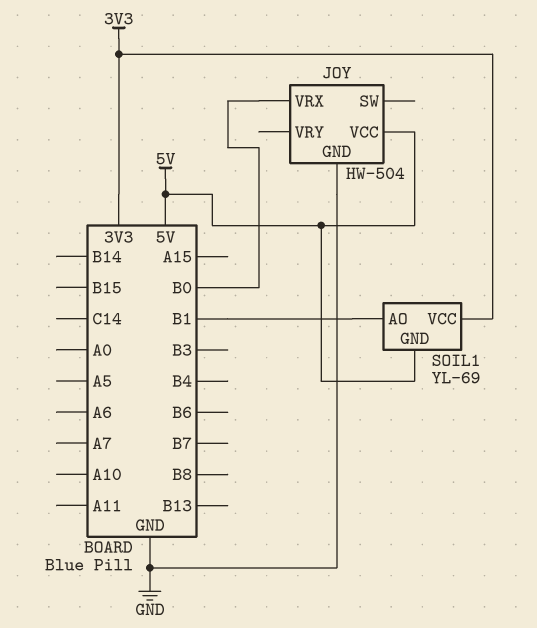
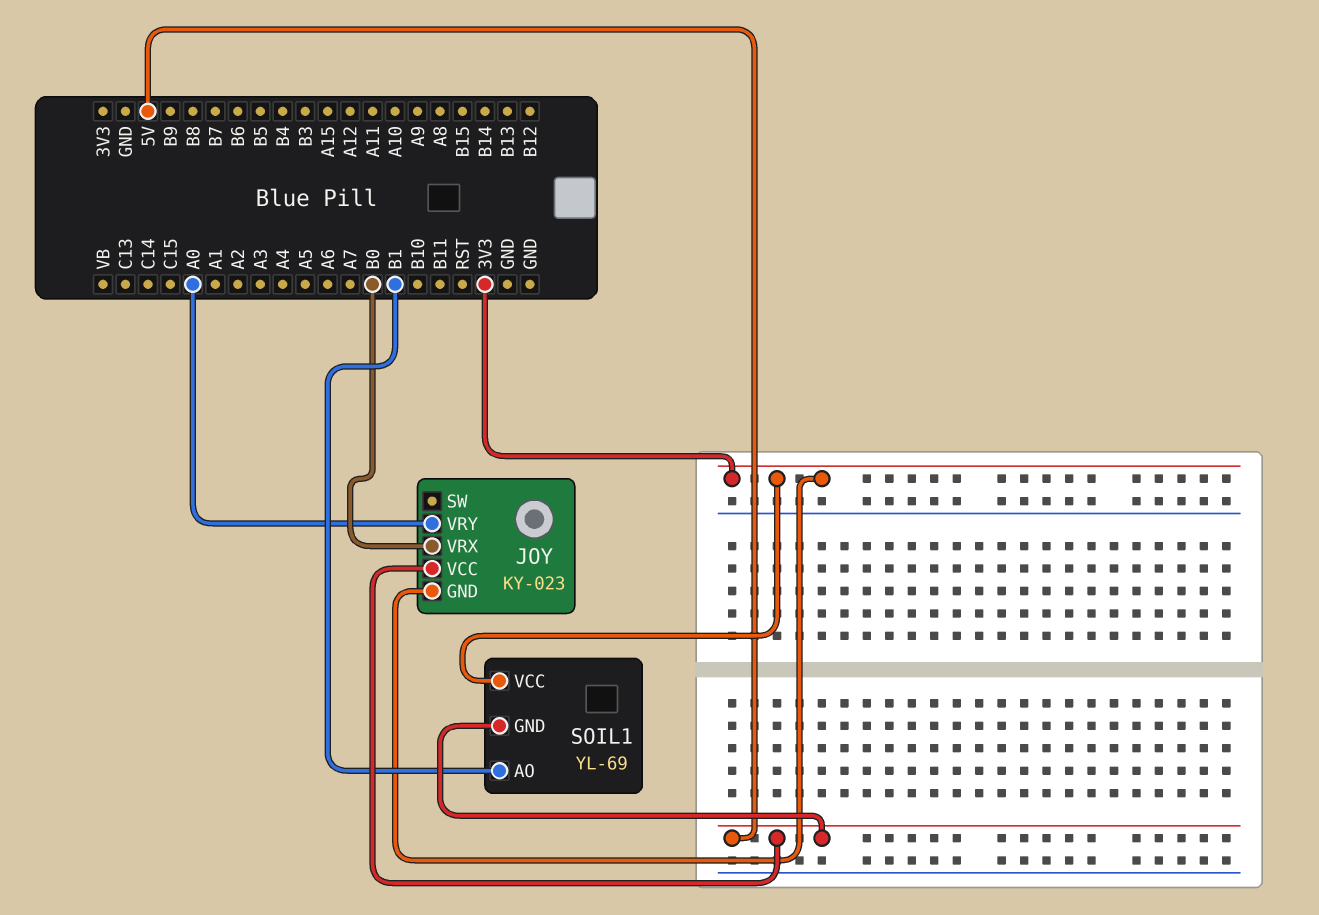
JOY: HW-504 -> KY-023
JOY pin GND: GND -> 3V3
JOY pin VRY: none -> A0

